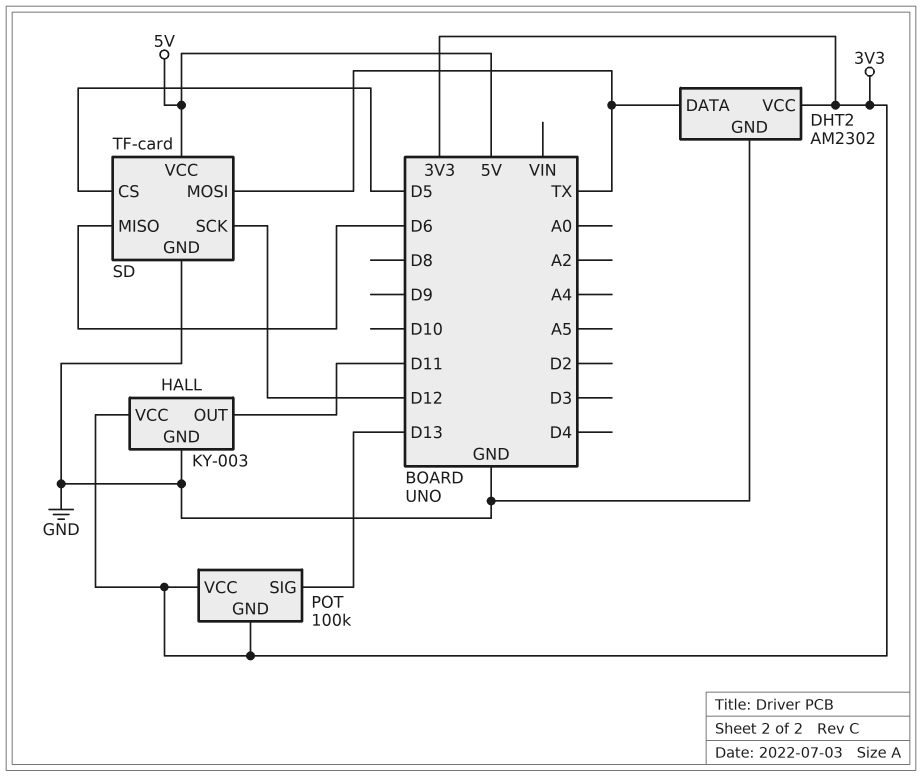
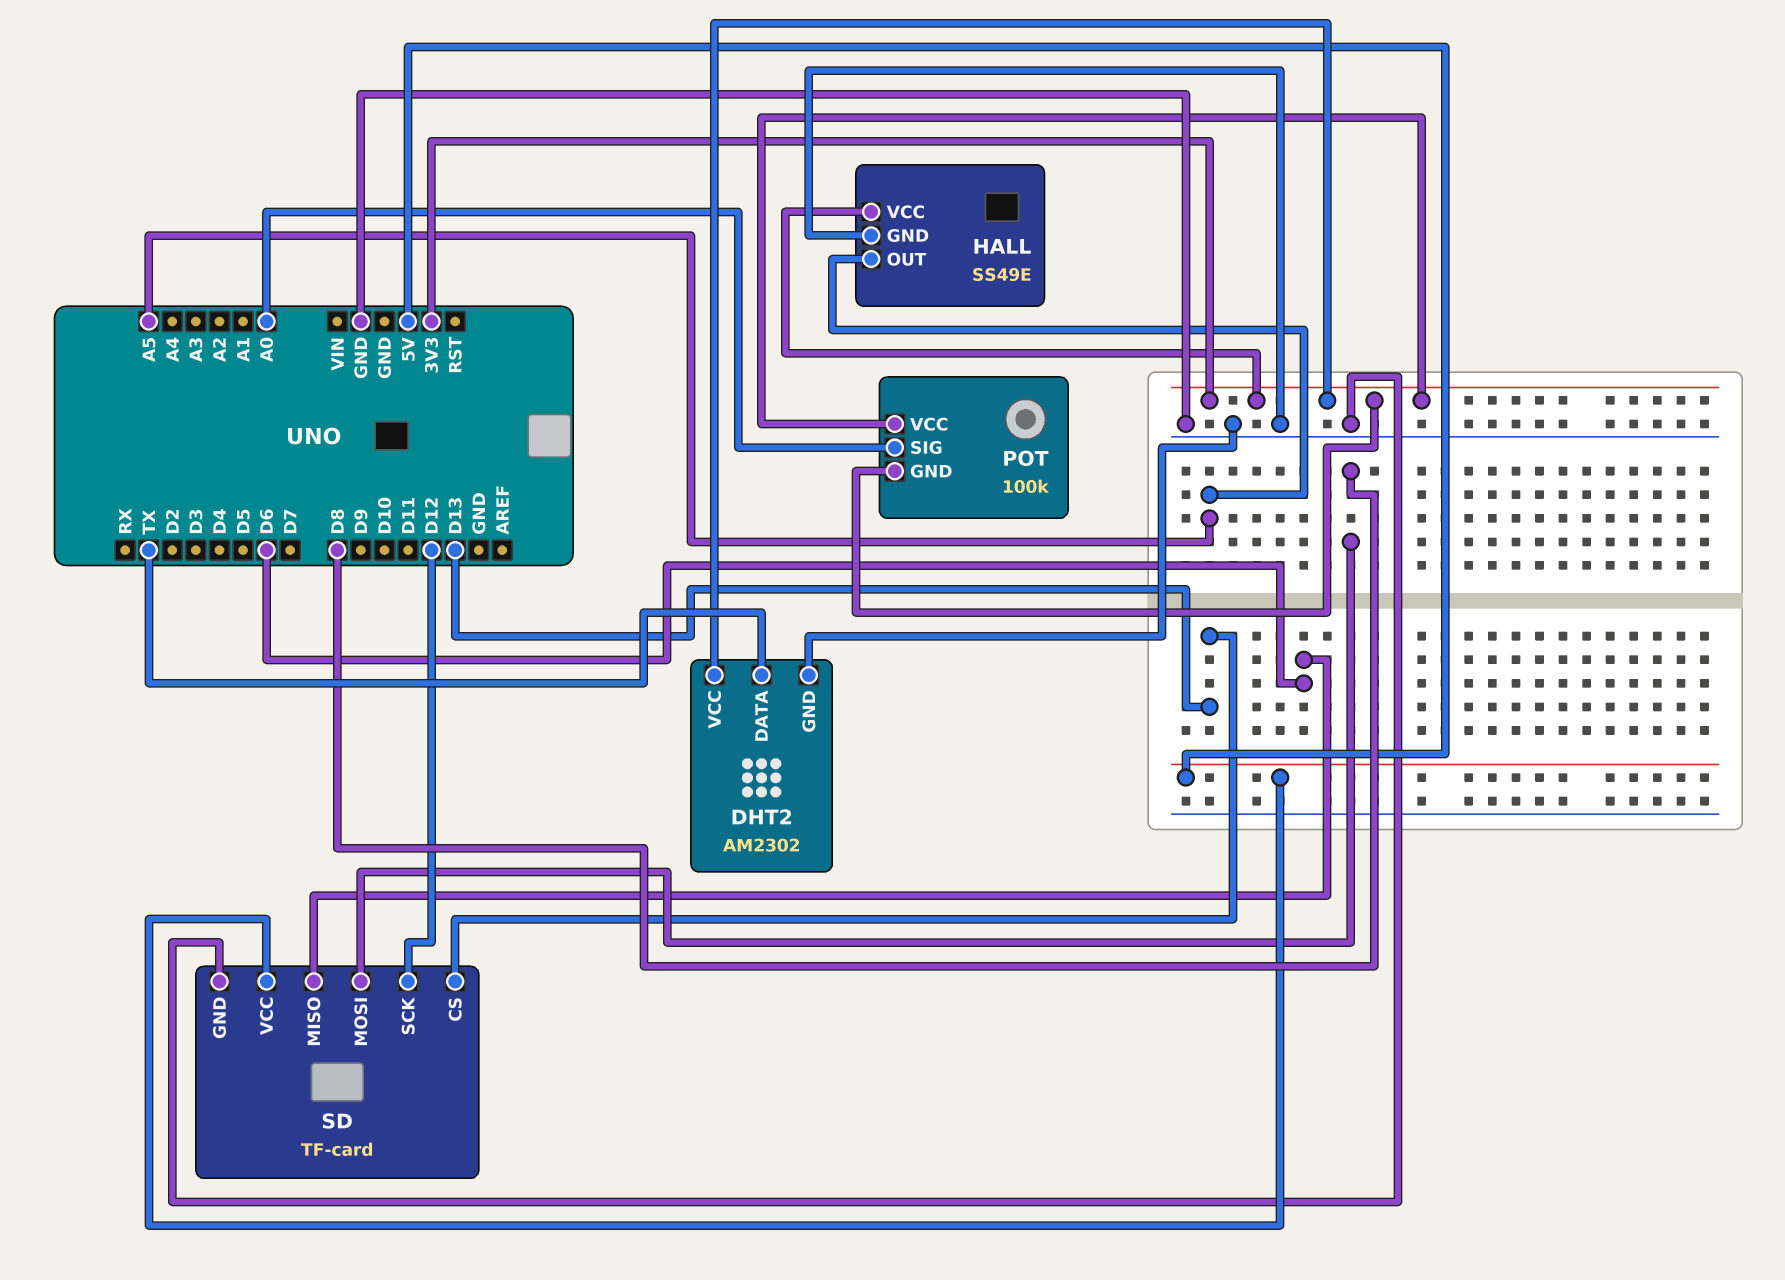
HALL: KY-003 -> SS49E
HALL pin OUT: D11 -> A5
POT pin SIG: D13 -> A0
SD pin CS: D5 -> D13
SD pin MOSI: TX -> D8

